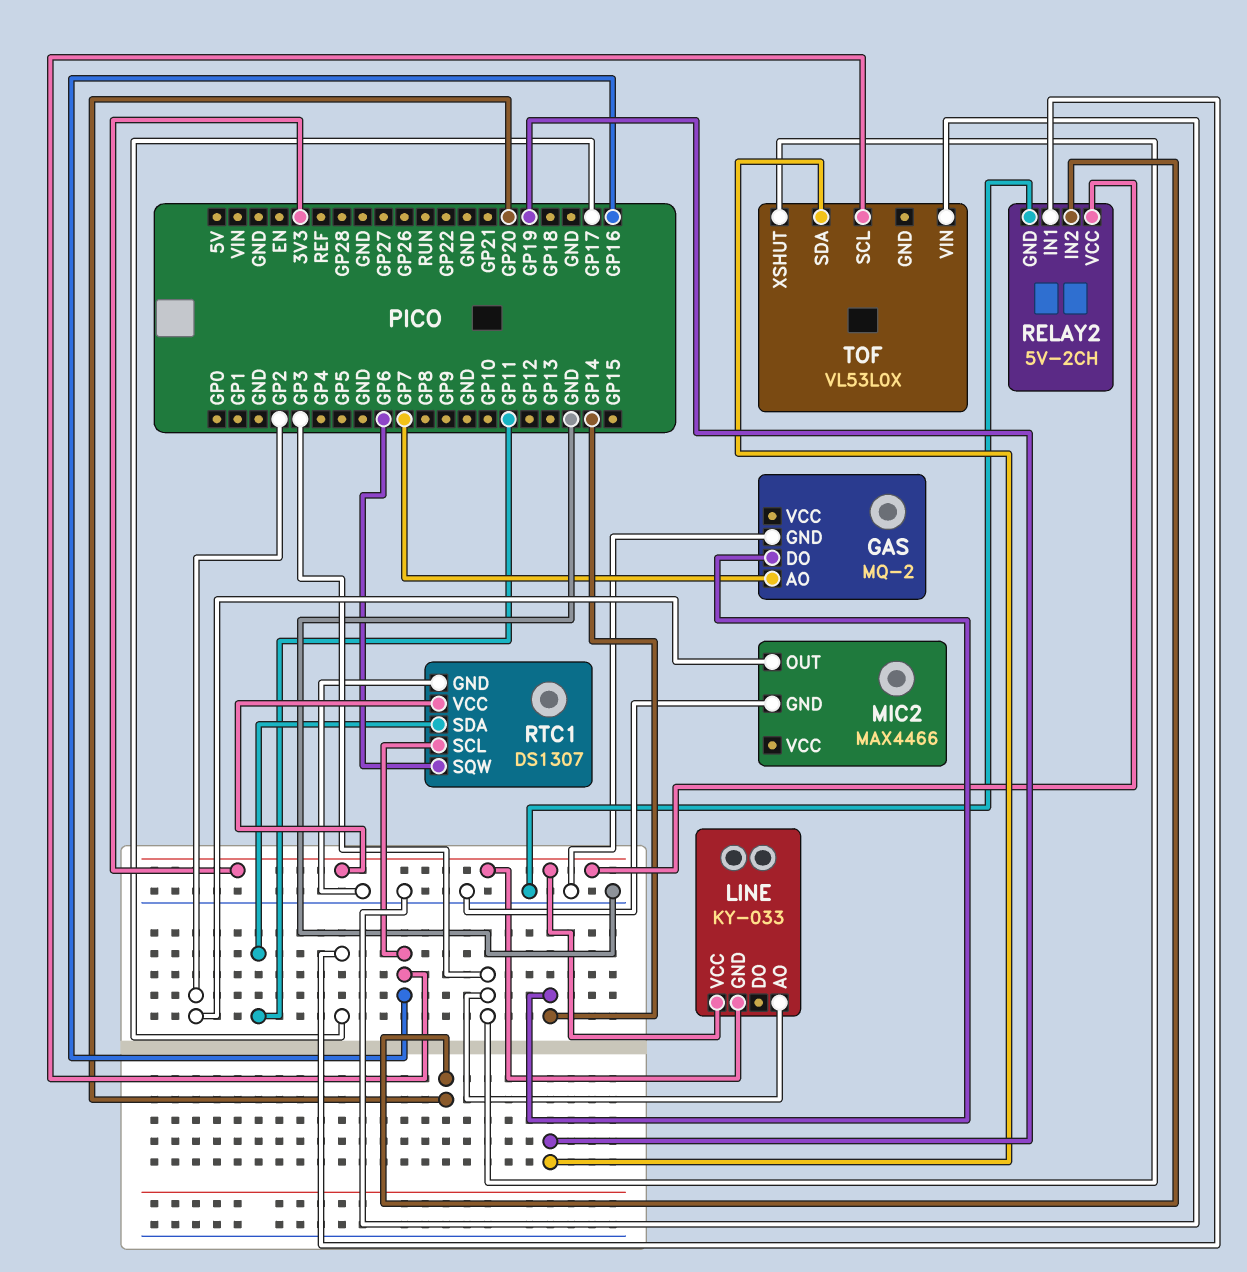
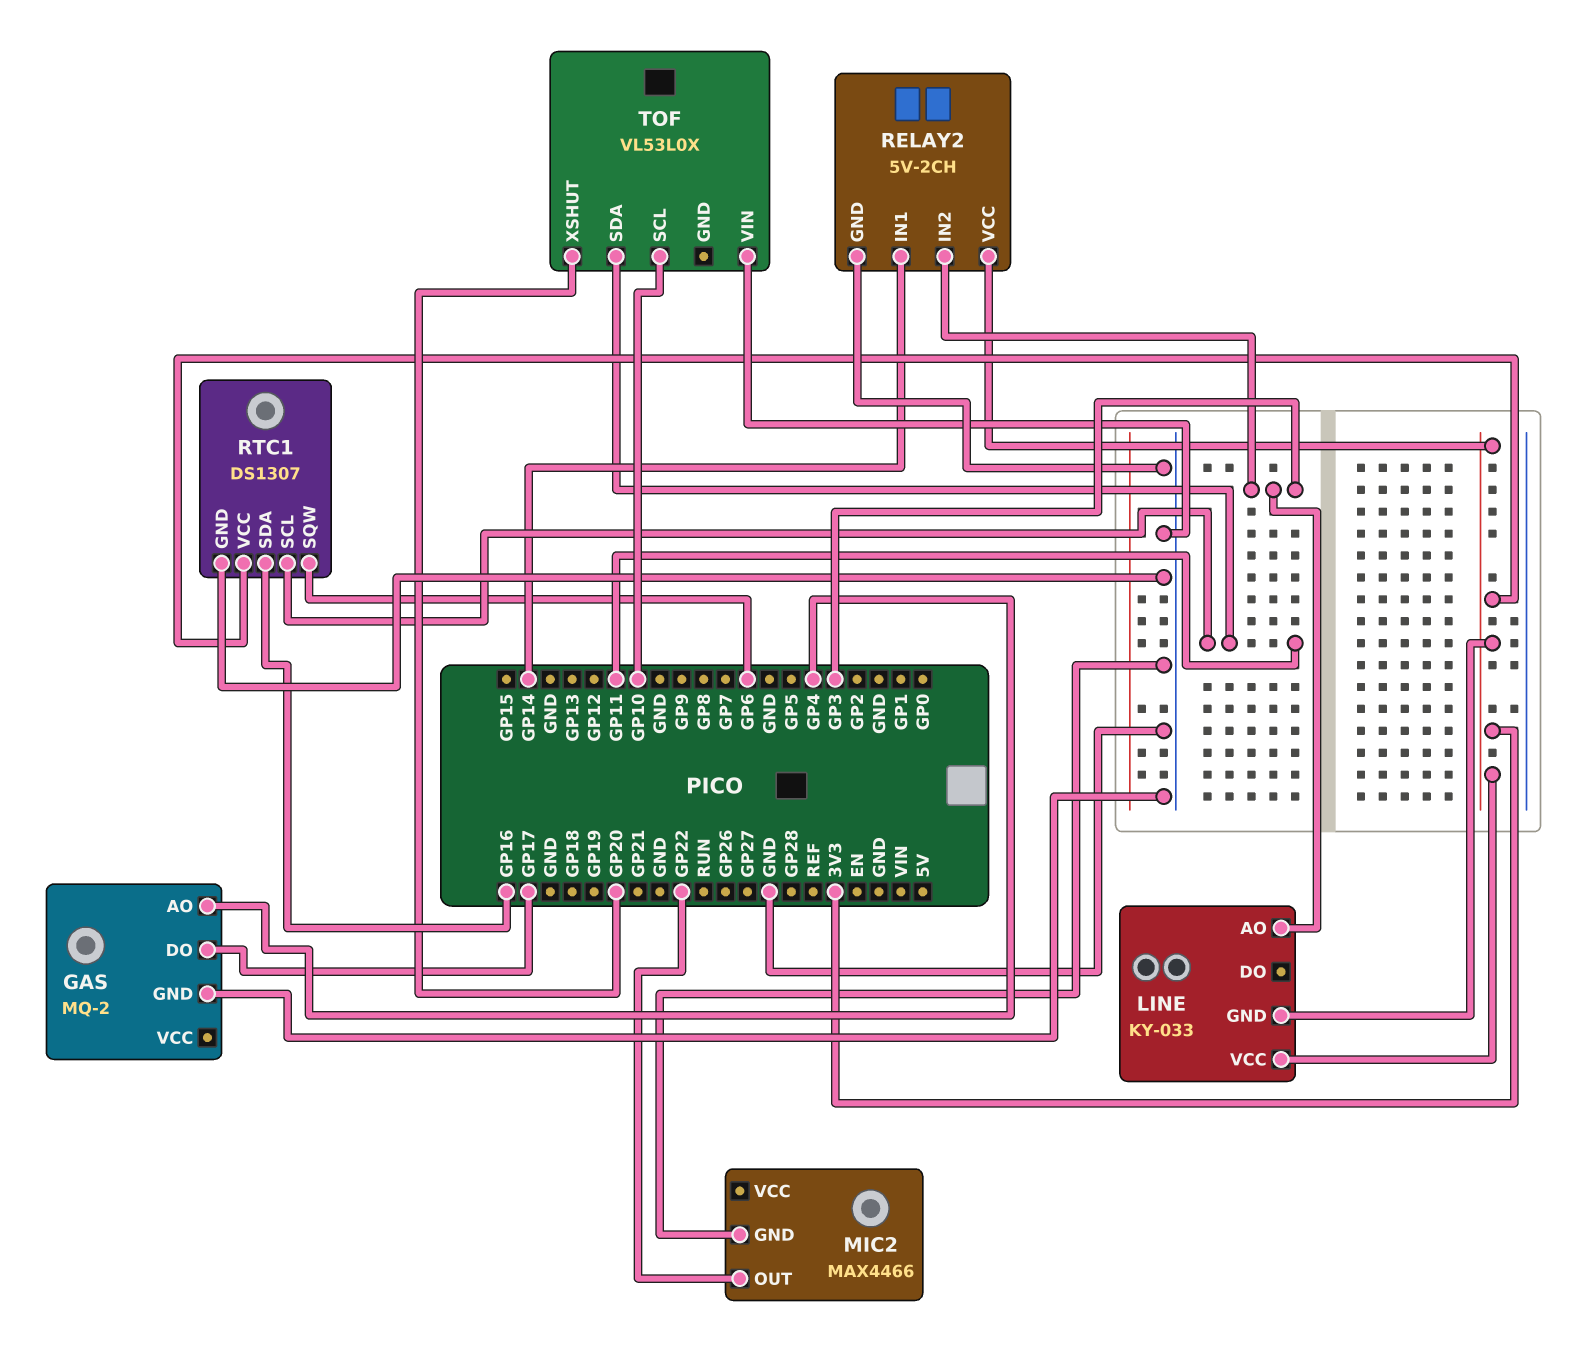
GAS pin AO: GP7 -> GP4
GAS pin DO: GP14 -> GP17
MIC2 pin OUT: GP2 -> GP22
RELAY2 pin IN1: GP17 -> GP14
RELAY2 pin IN2: GP20 -> GP3
RTC1 pin SCL: GP16 -> GP11
RTC1 pin SDA: GP11 -> GP16
TOF pin SCL: GP16 -> GP10
TOF pin SDA: GP19 -> GP11
TOF pin XSHUT: GP3 -> GP20

